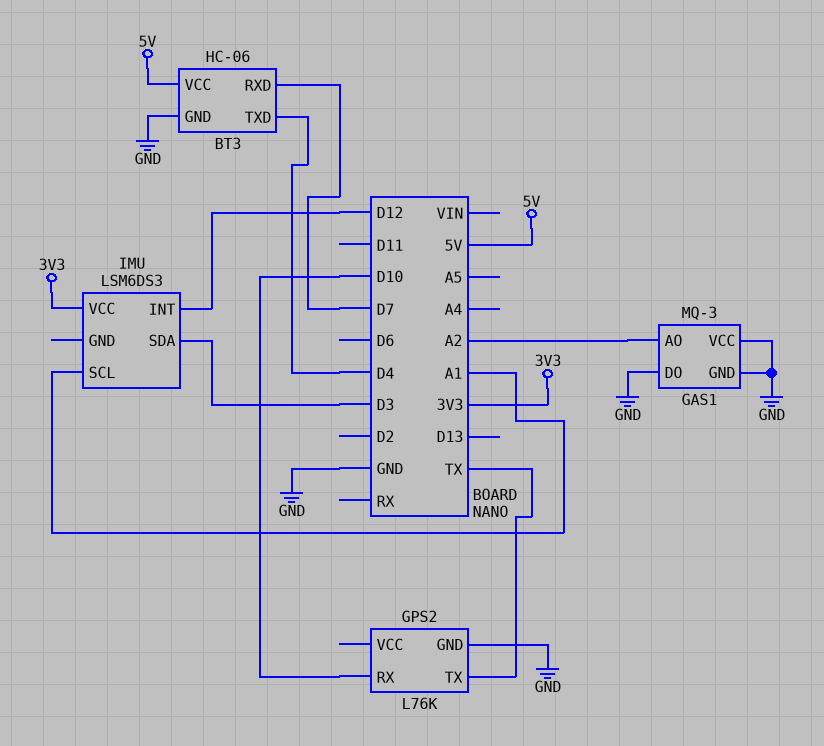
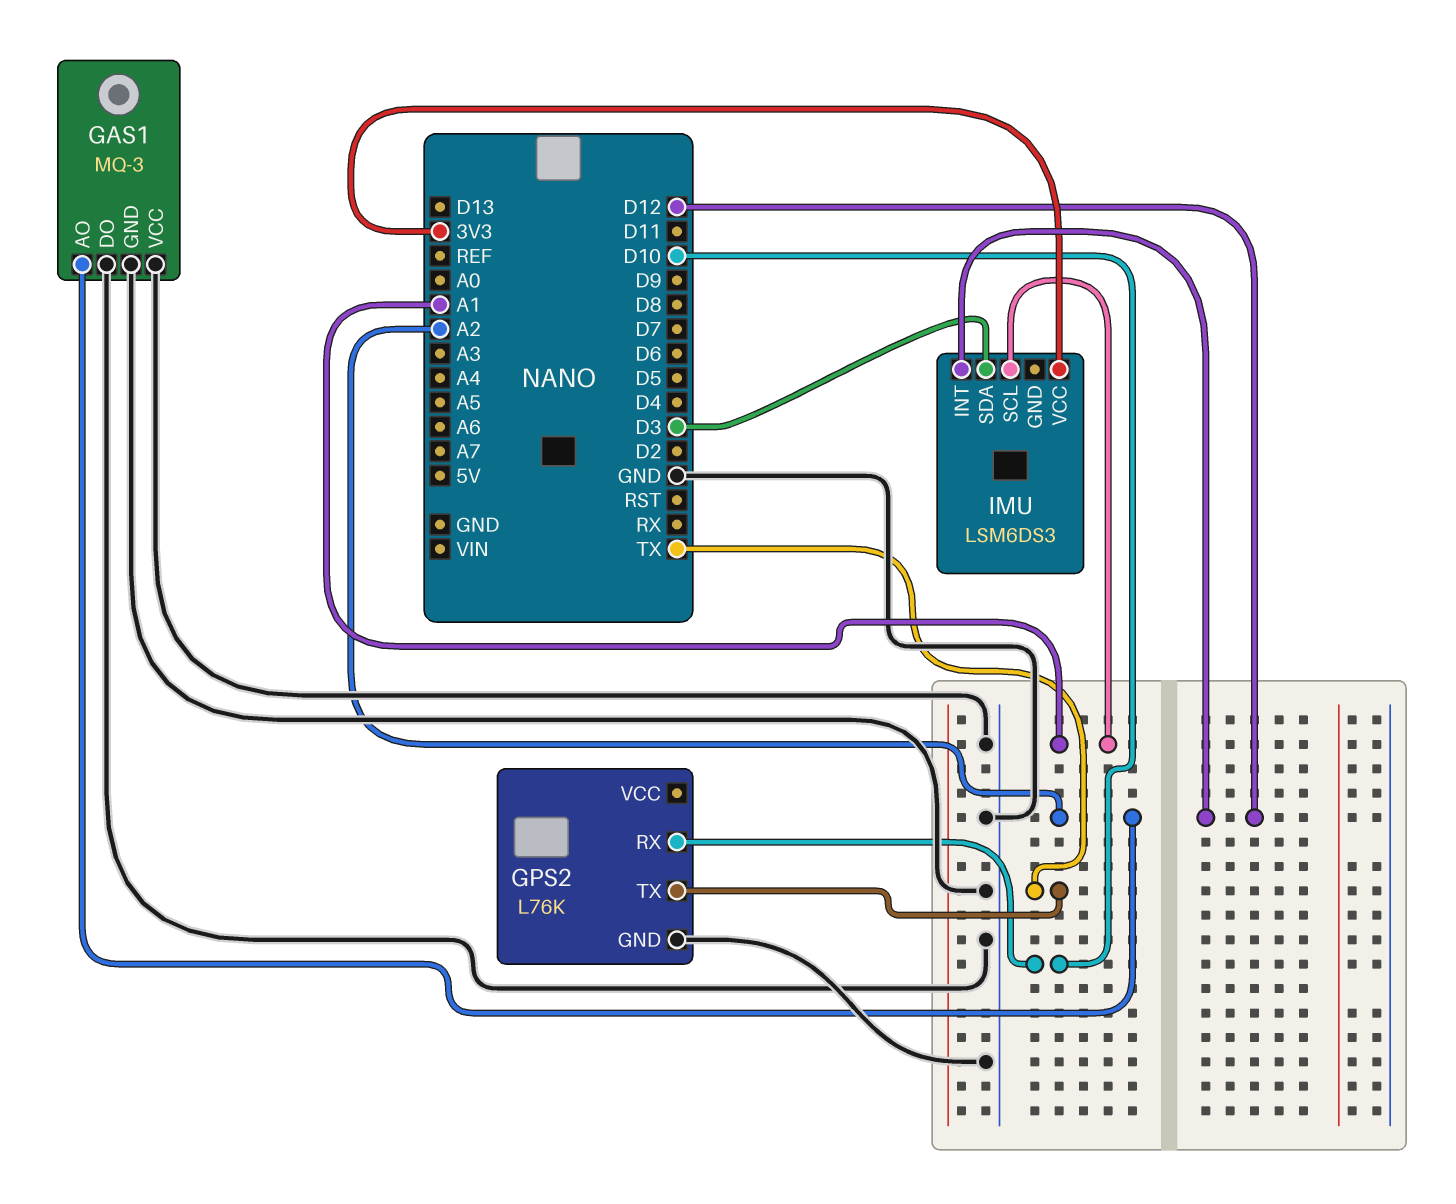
BT3: HC-06 -> none
BT3 pin GND: GND -> none
BT3 pin RXD: D7 -> none
BT3 pin TXD: D4 -> none
BT3 pin VCC: 5V -> none

